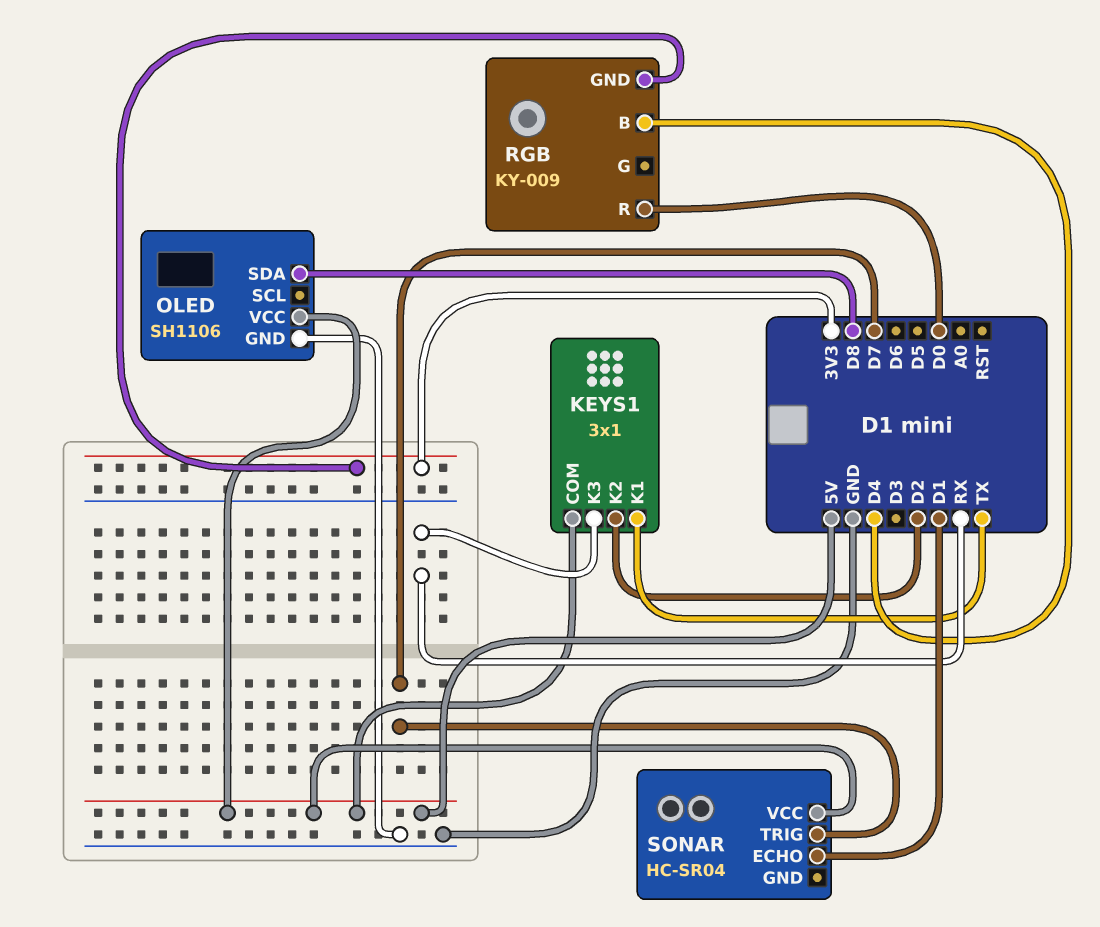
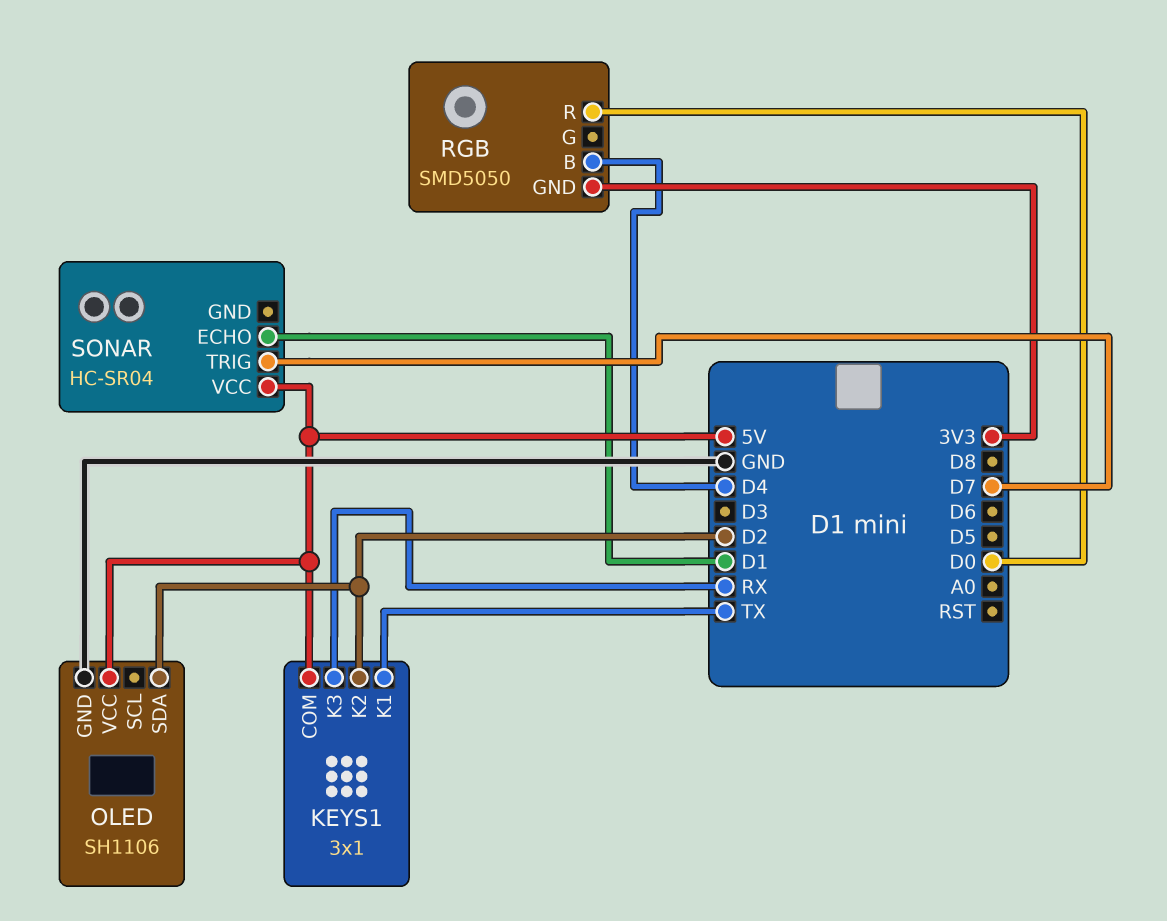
OLED pin SDA: D8 -> D2
RGB: KY-009 -> SMD5050

